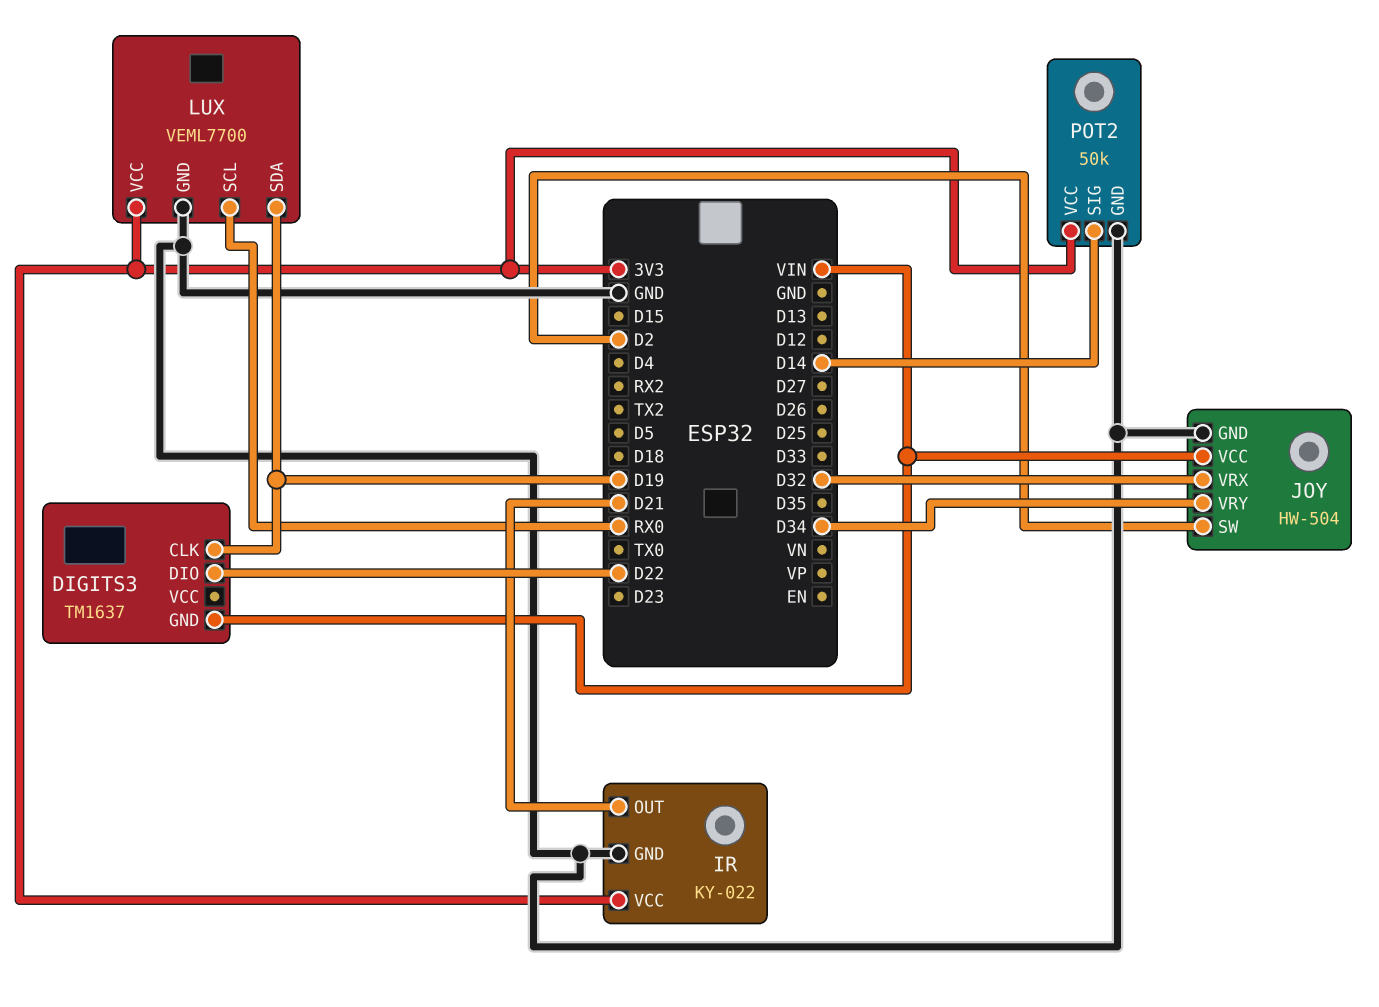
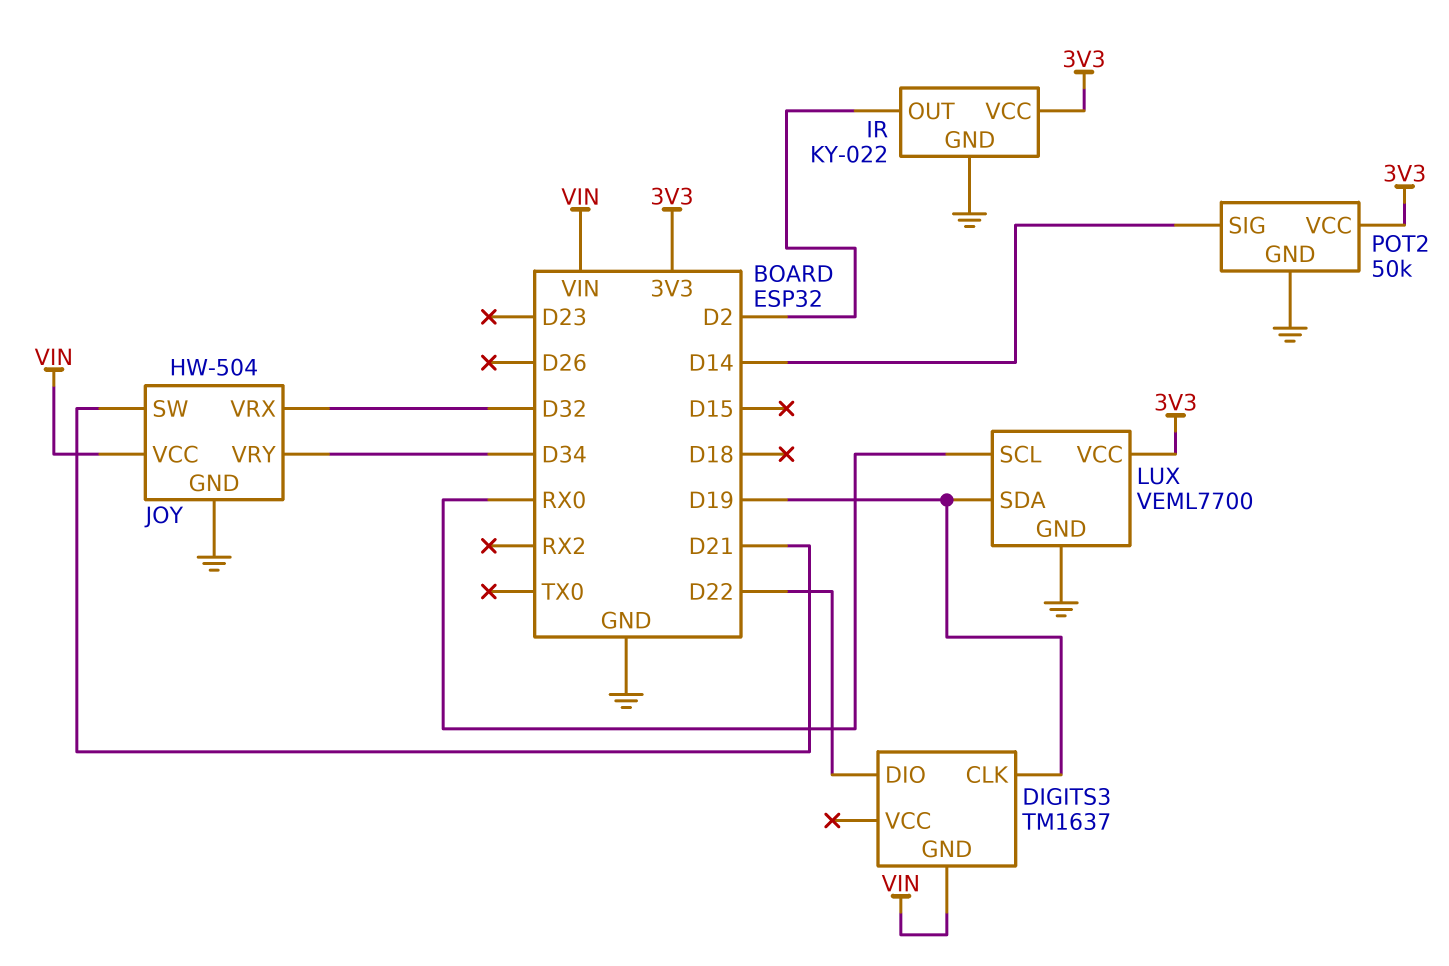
IR pin OUT: D21 -> D2
JOY pin SW: D2 -> D21

